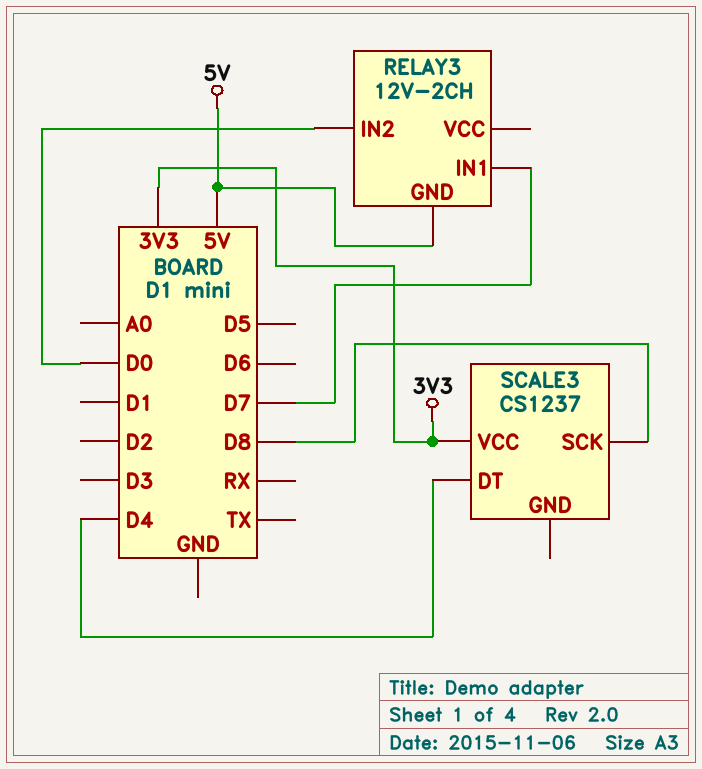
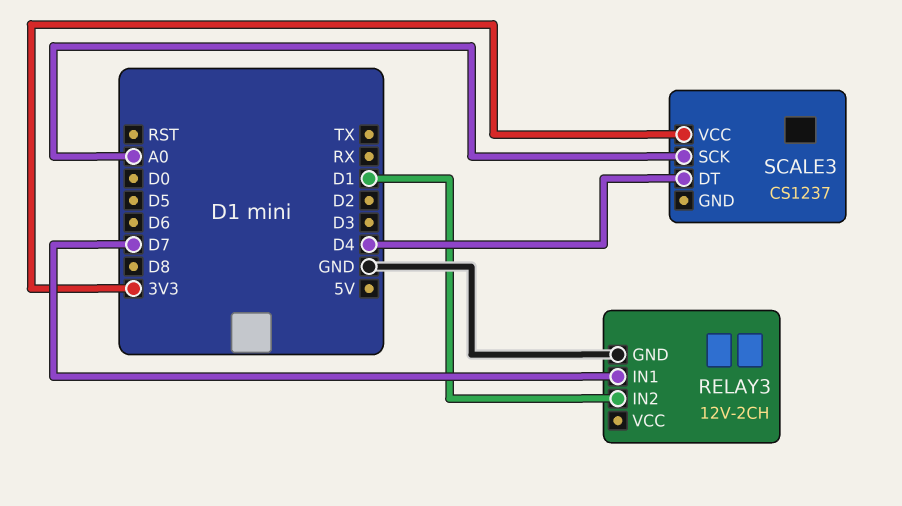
RELAY3 pin GND: 5V -> GND
RELAY3 pin IN2: D0 -> D1
SCALE3 pin SCK: D8 -> A0

